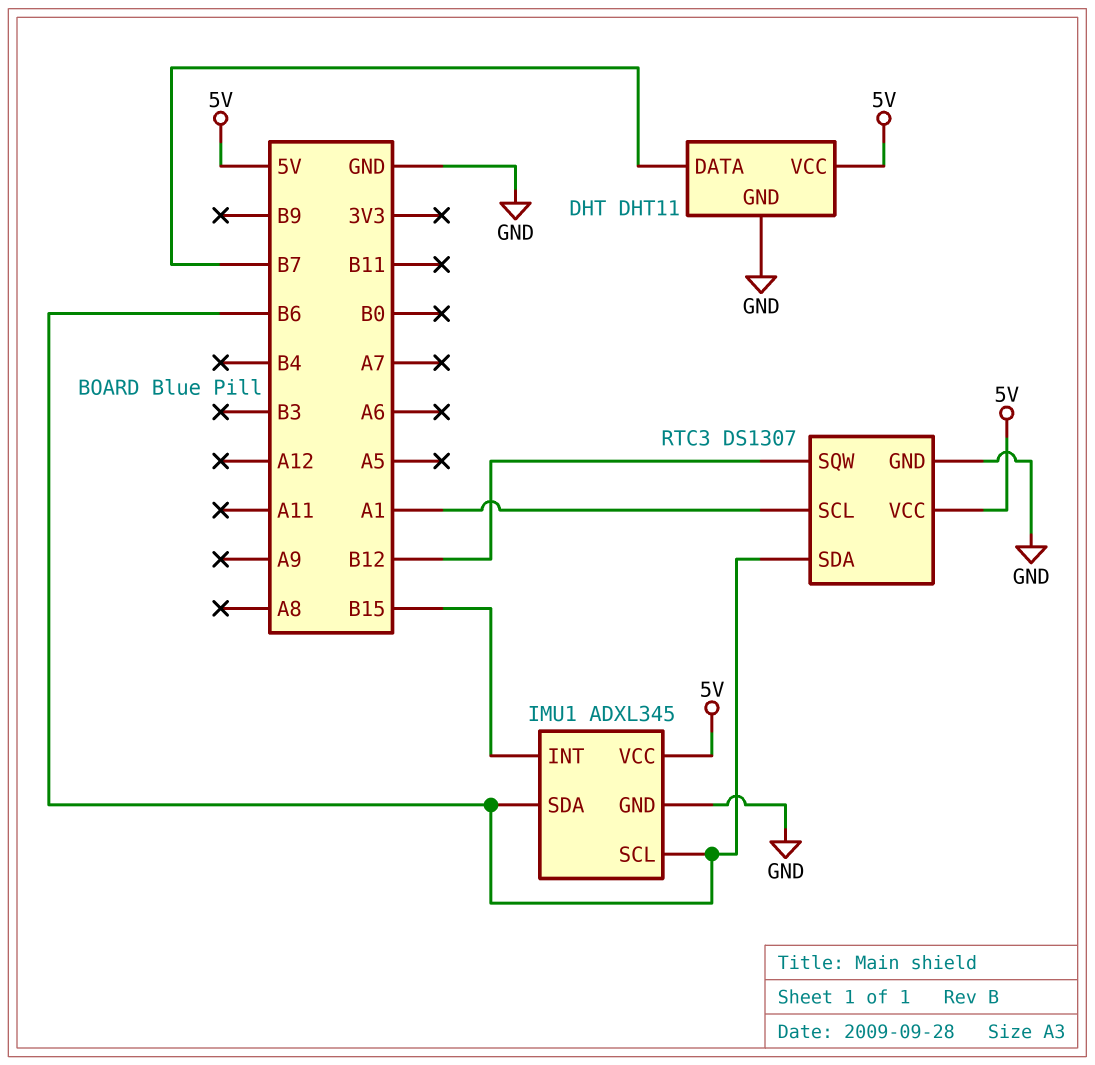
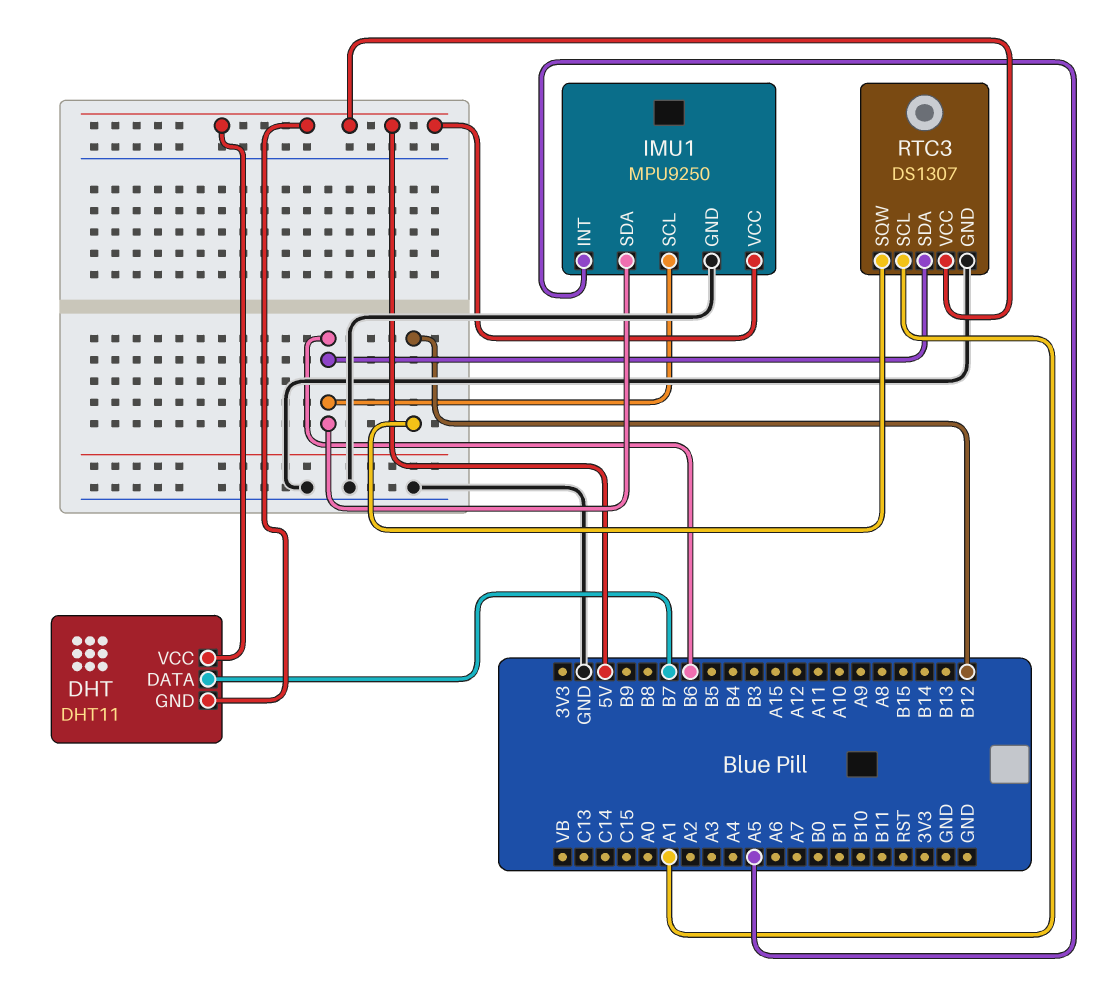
DHT pin GND: GND -> 5V
IMU1: ADXL345 -> MPU9250
IMU1 pin INT: B15 -> A5

